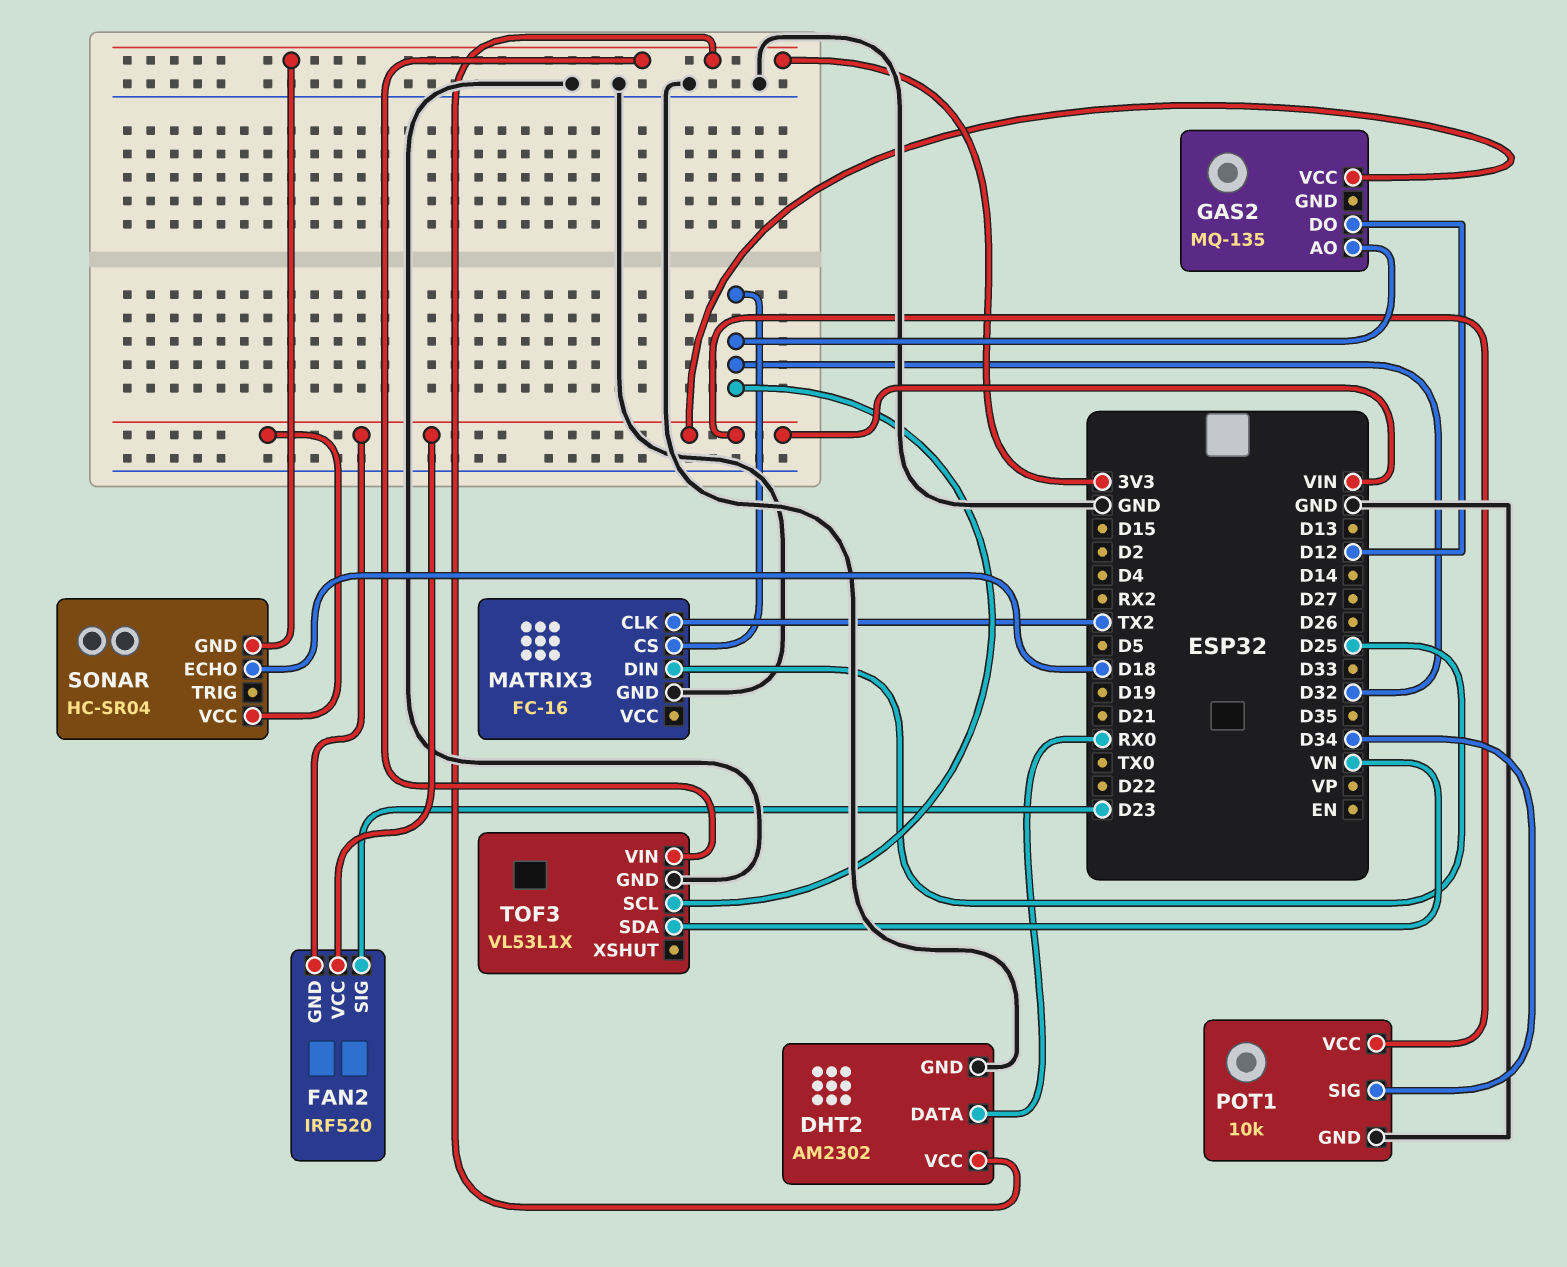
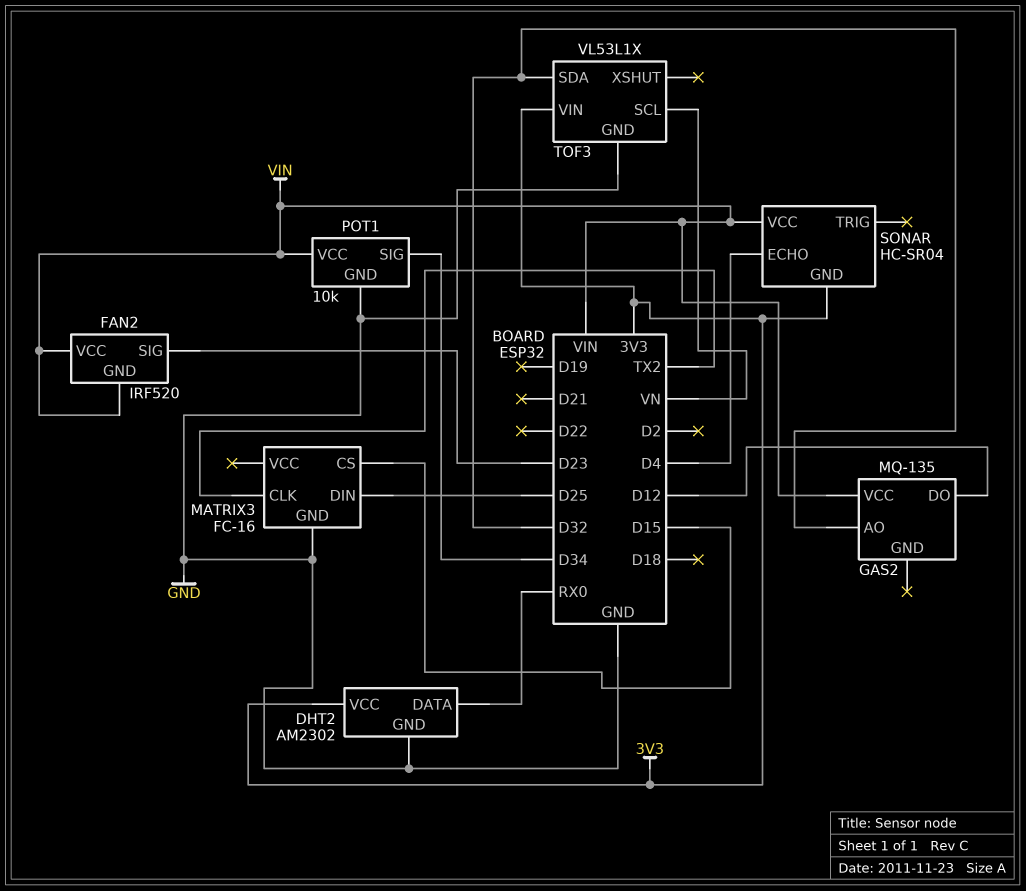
MATRIX3 pin CS: D32 -> D15
SONAR pin ECHO: D18 -> D4
TOF3 pin SCL: D32 -> VN
TOF3 pin SDA: VN -> D32

